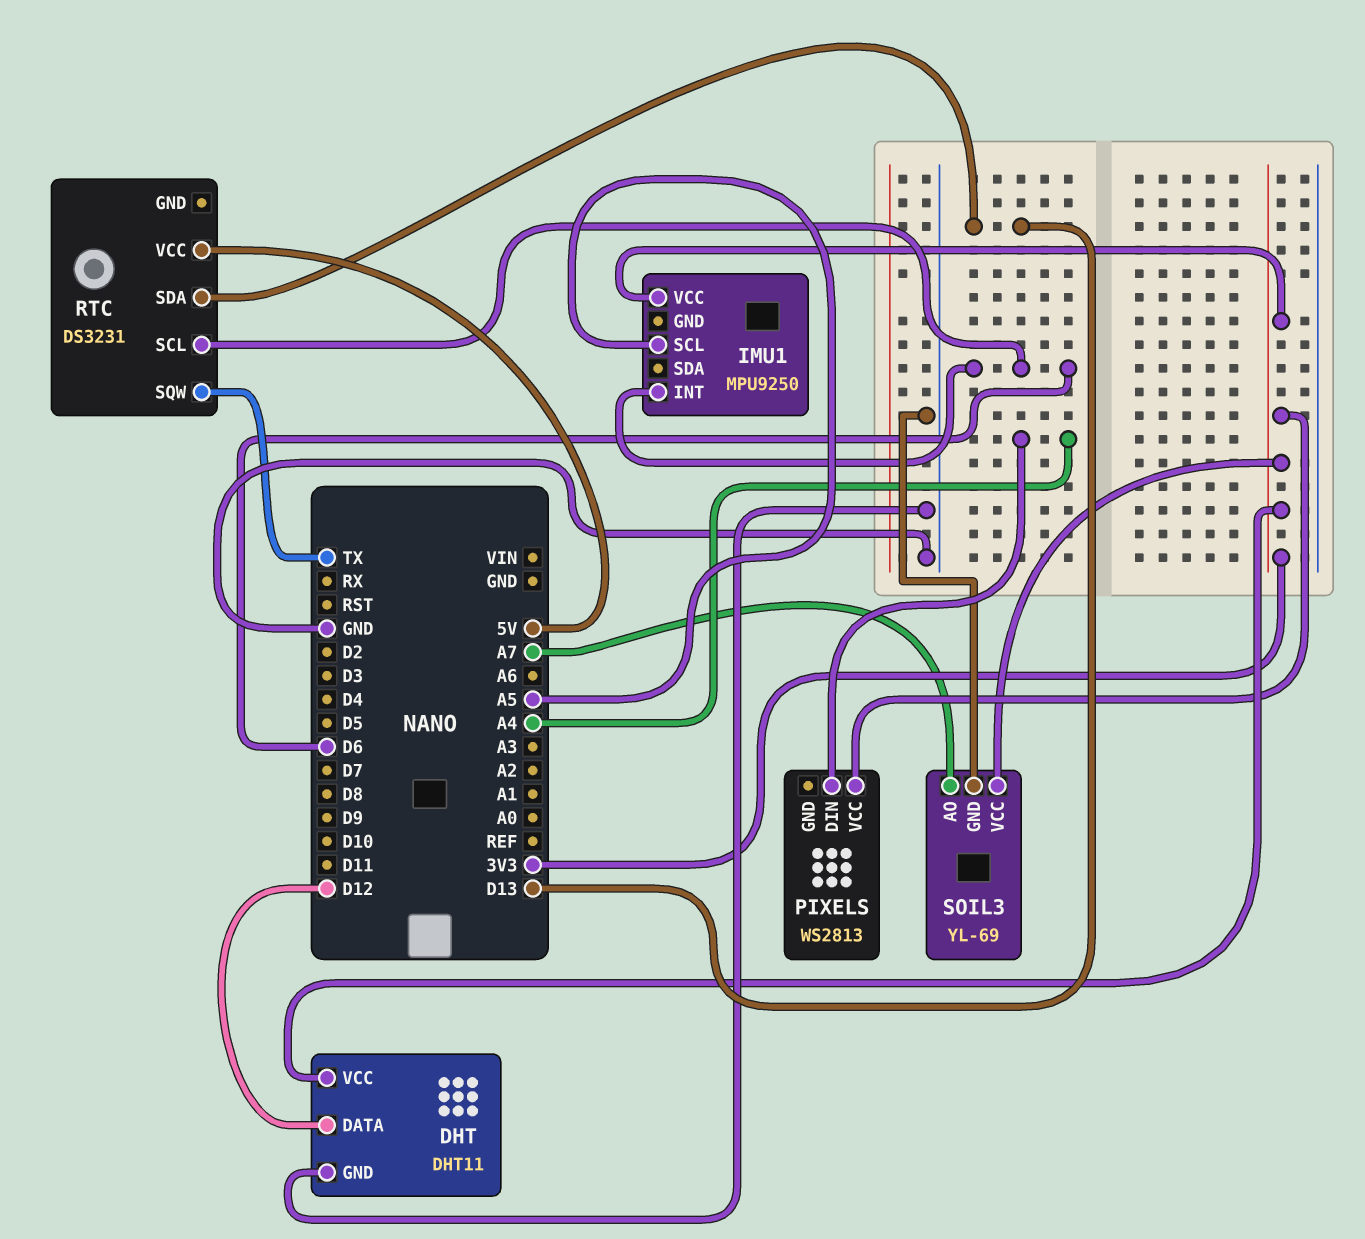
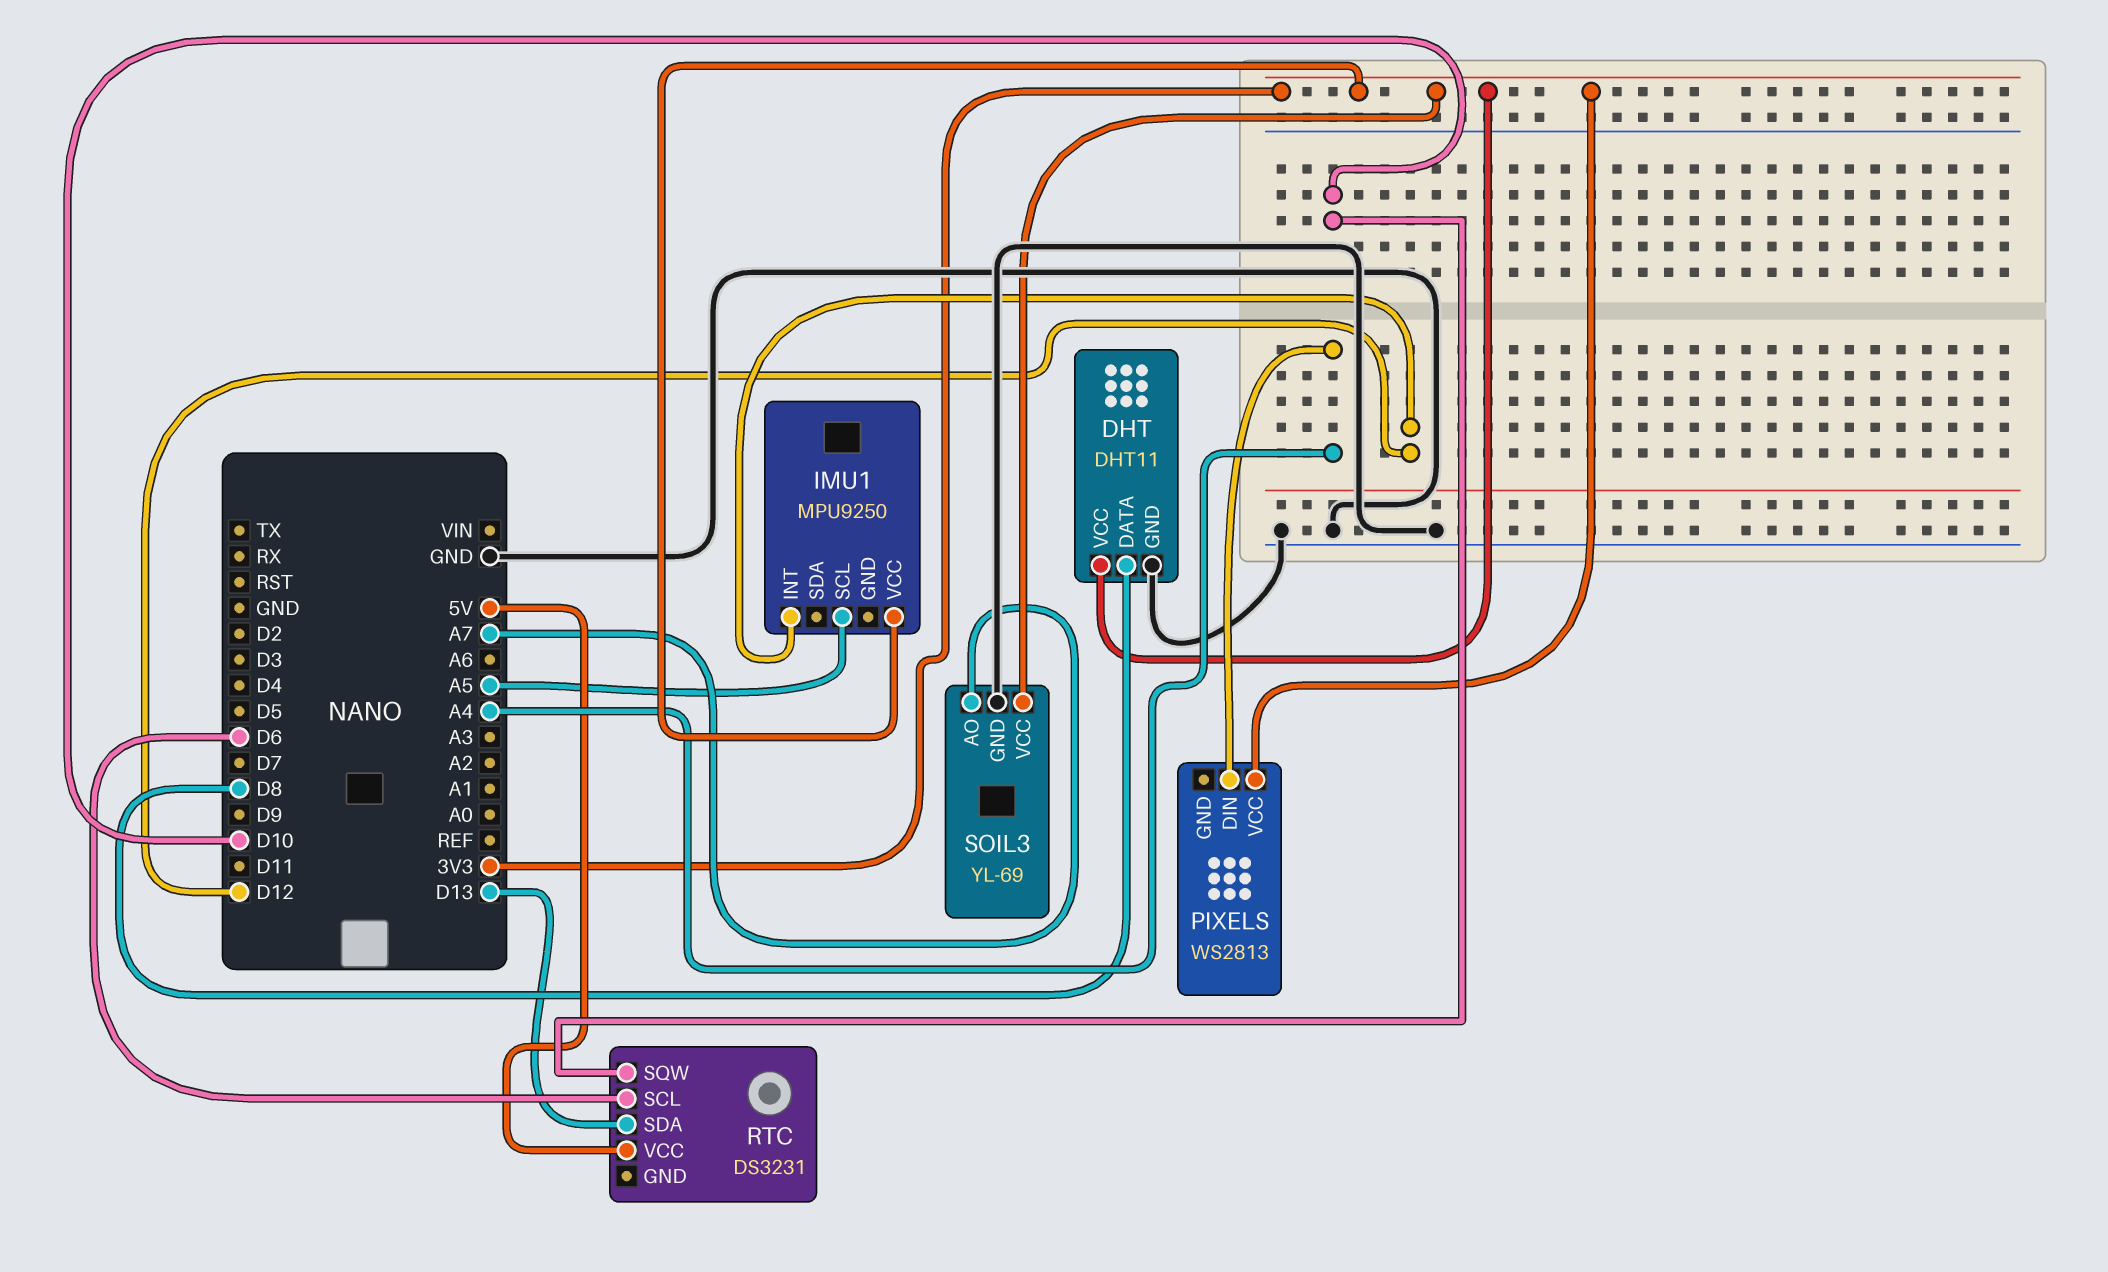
DHT pin DATA: D12 -> D8
IMU1 pin INT: D6 -> D12
RTC pin SQW: TX -> D10

